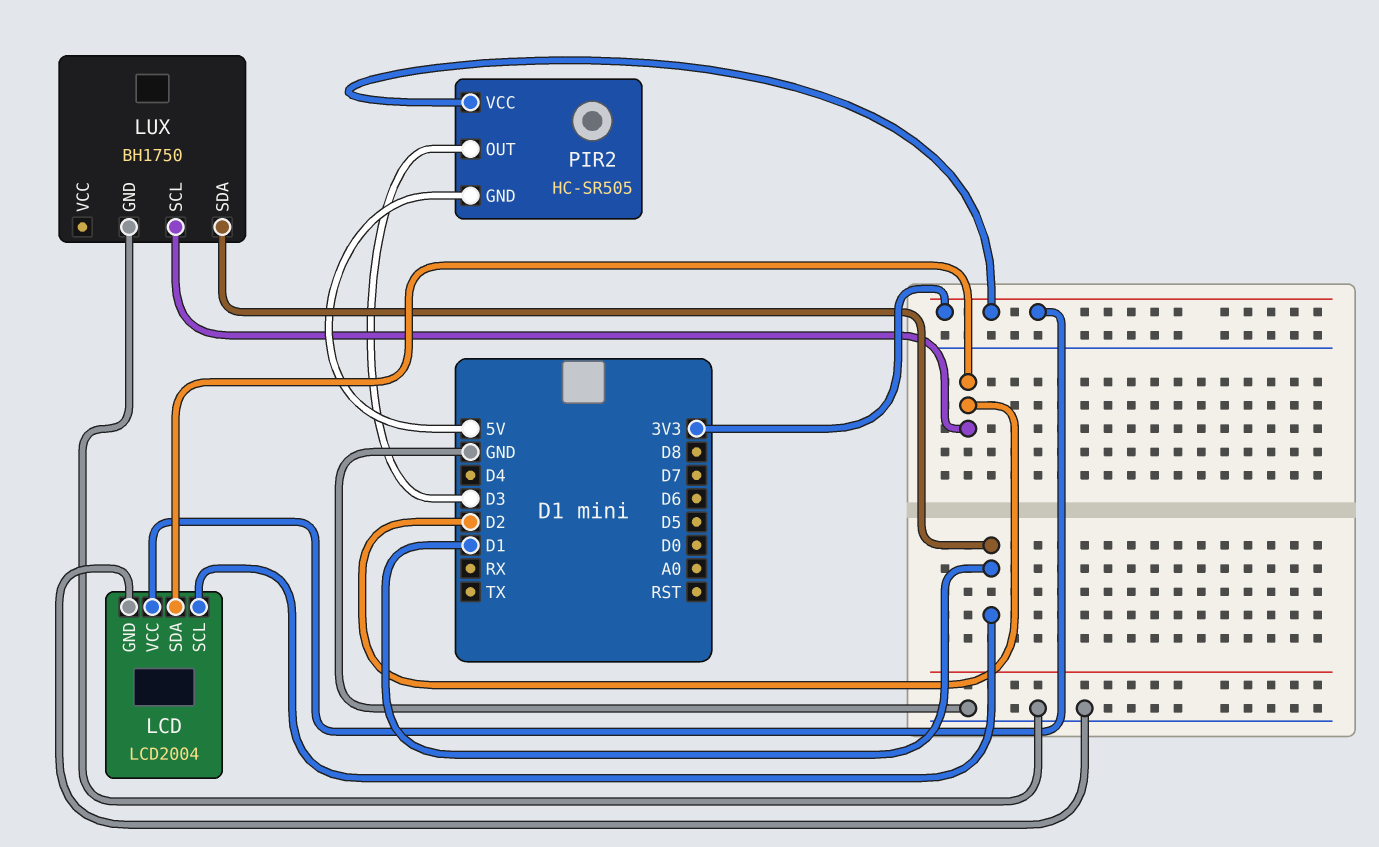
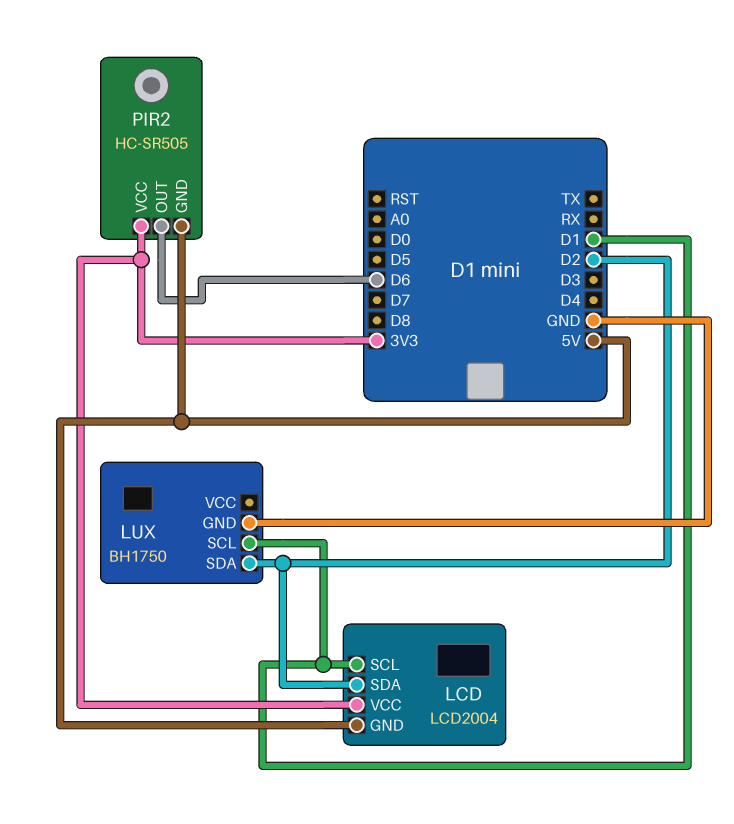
LCD pin GND: GND -> 5V
LUX pin SCL: D2 -> D1
LUX pin SDA: D1 -> D2
PIR2 pin OUT: D3 -> D6

